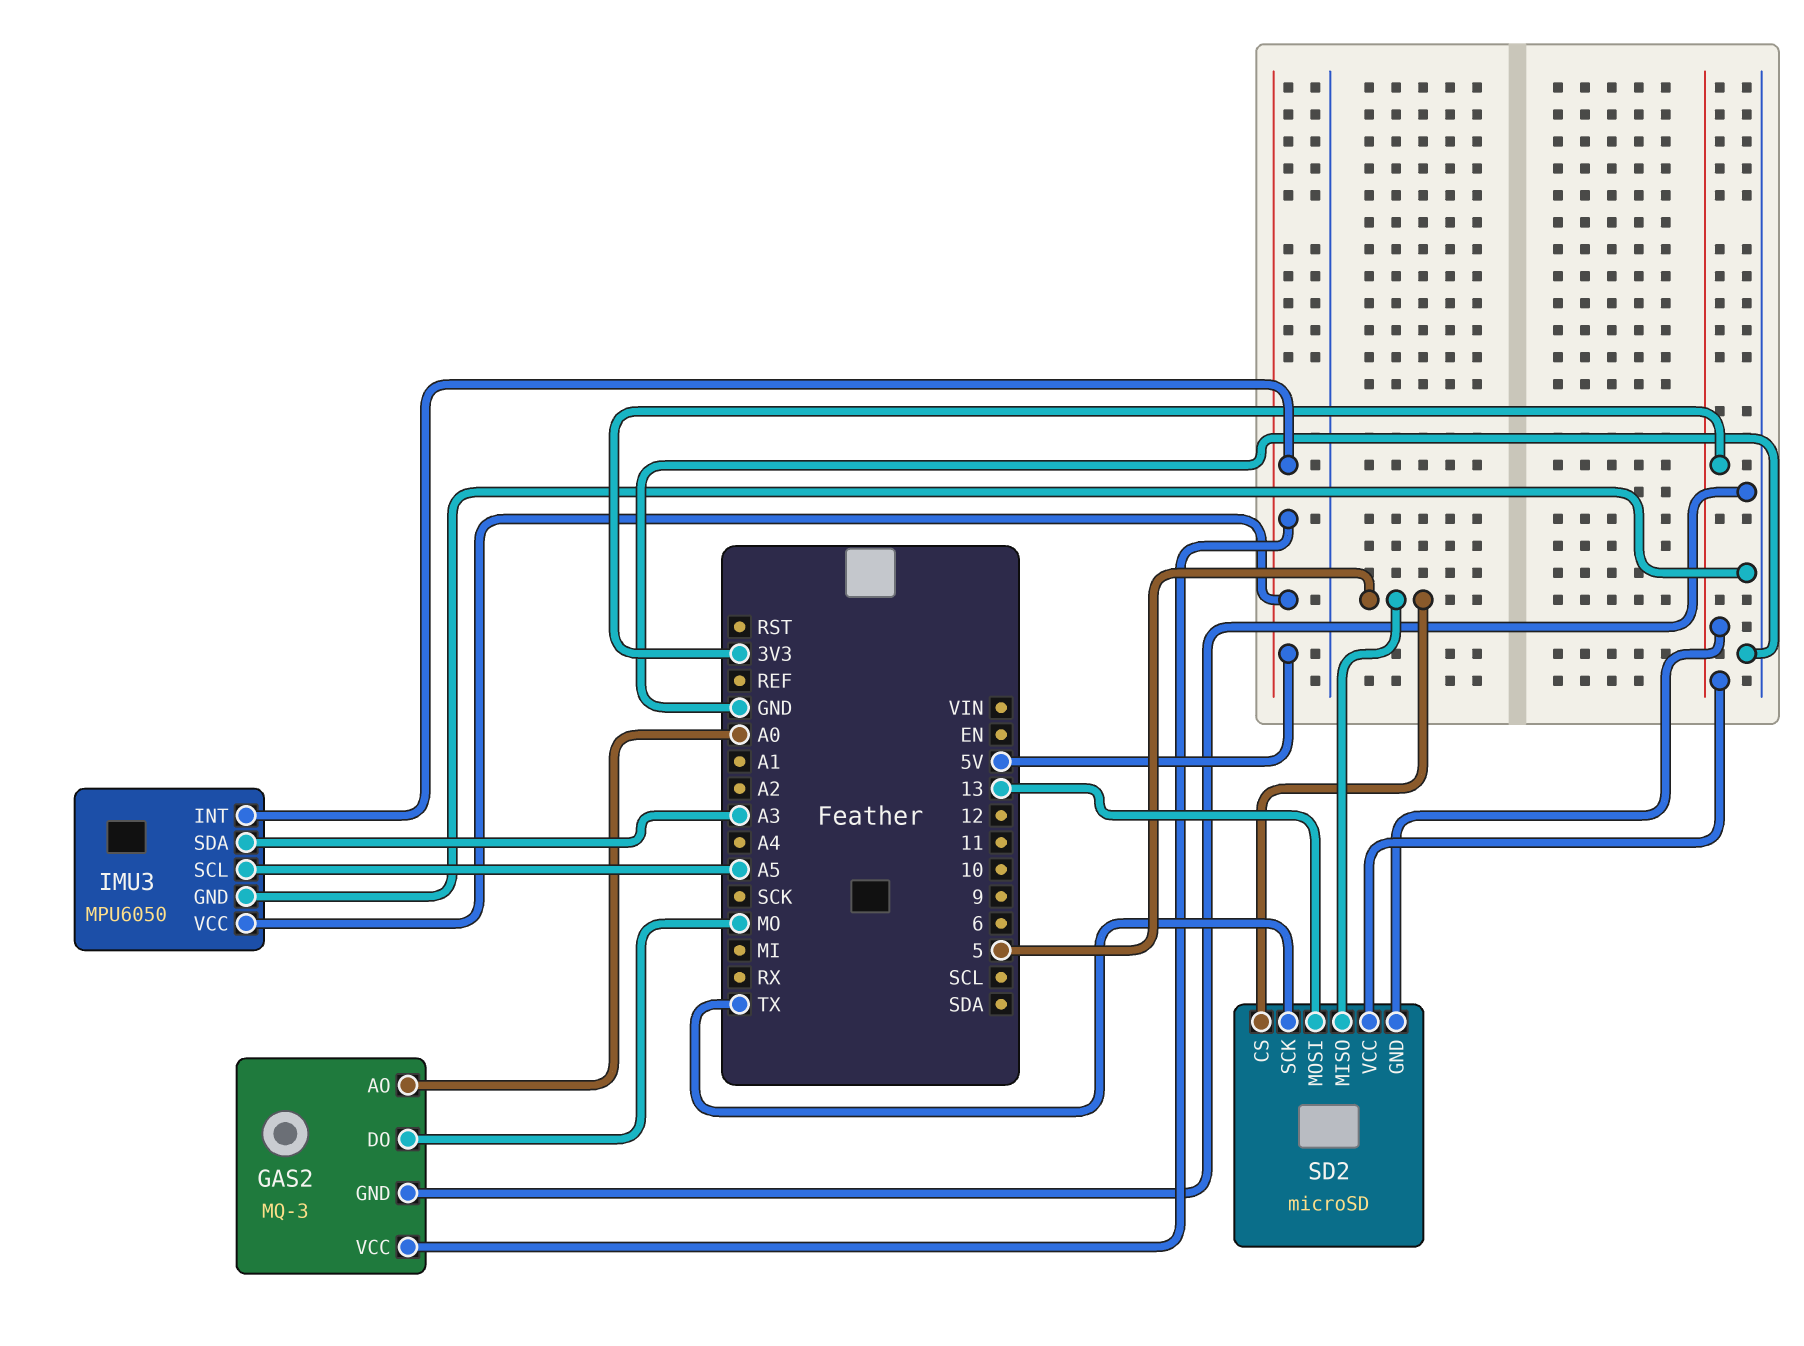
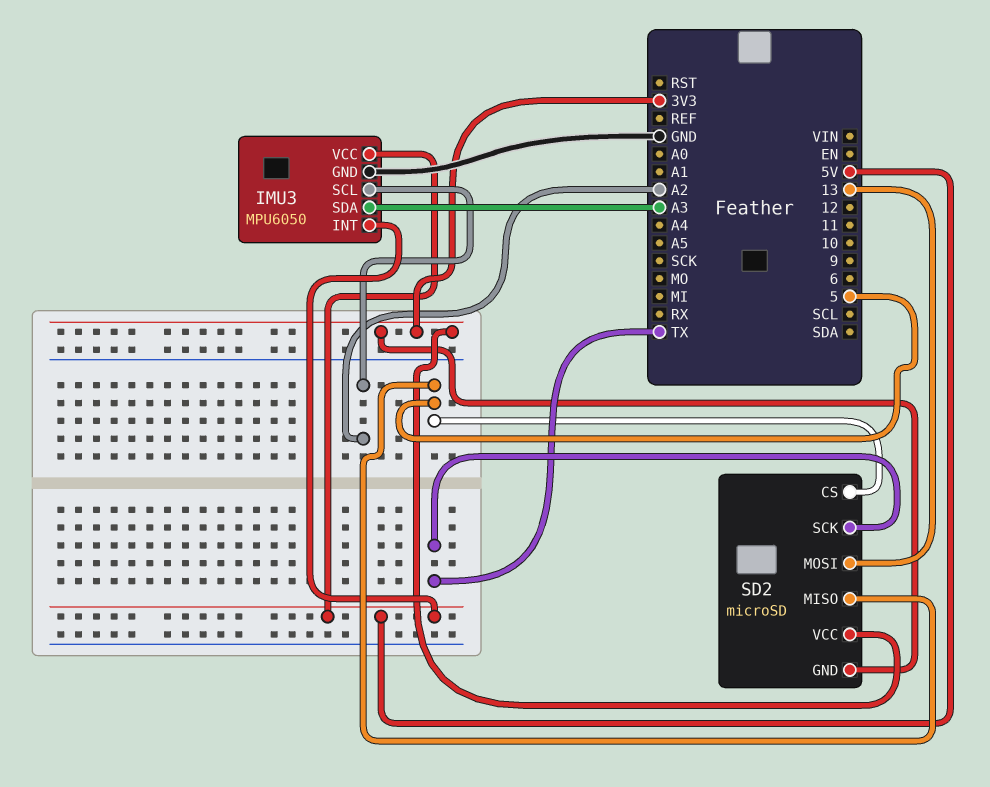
GAS2: MQ-3 -> none
GAS2 pin AO: A0 -> none
GAS2 pin DO: MO -> none
GAS2 pin GND: GND -> none
GAS2 pin VCC: 5V -> none
IMU3 pin SCL: A5 -> A2

